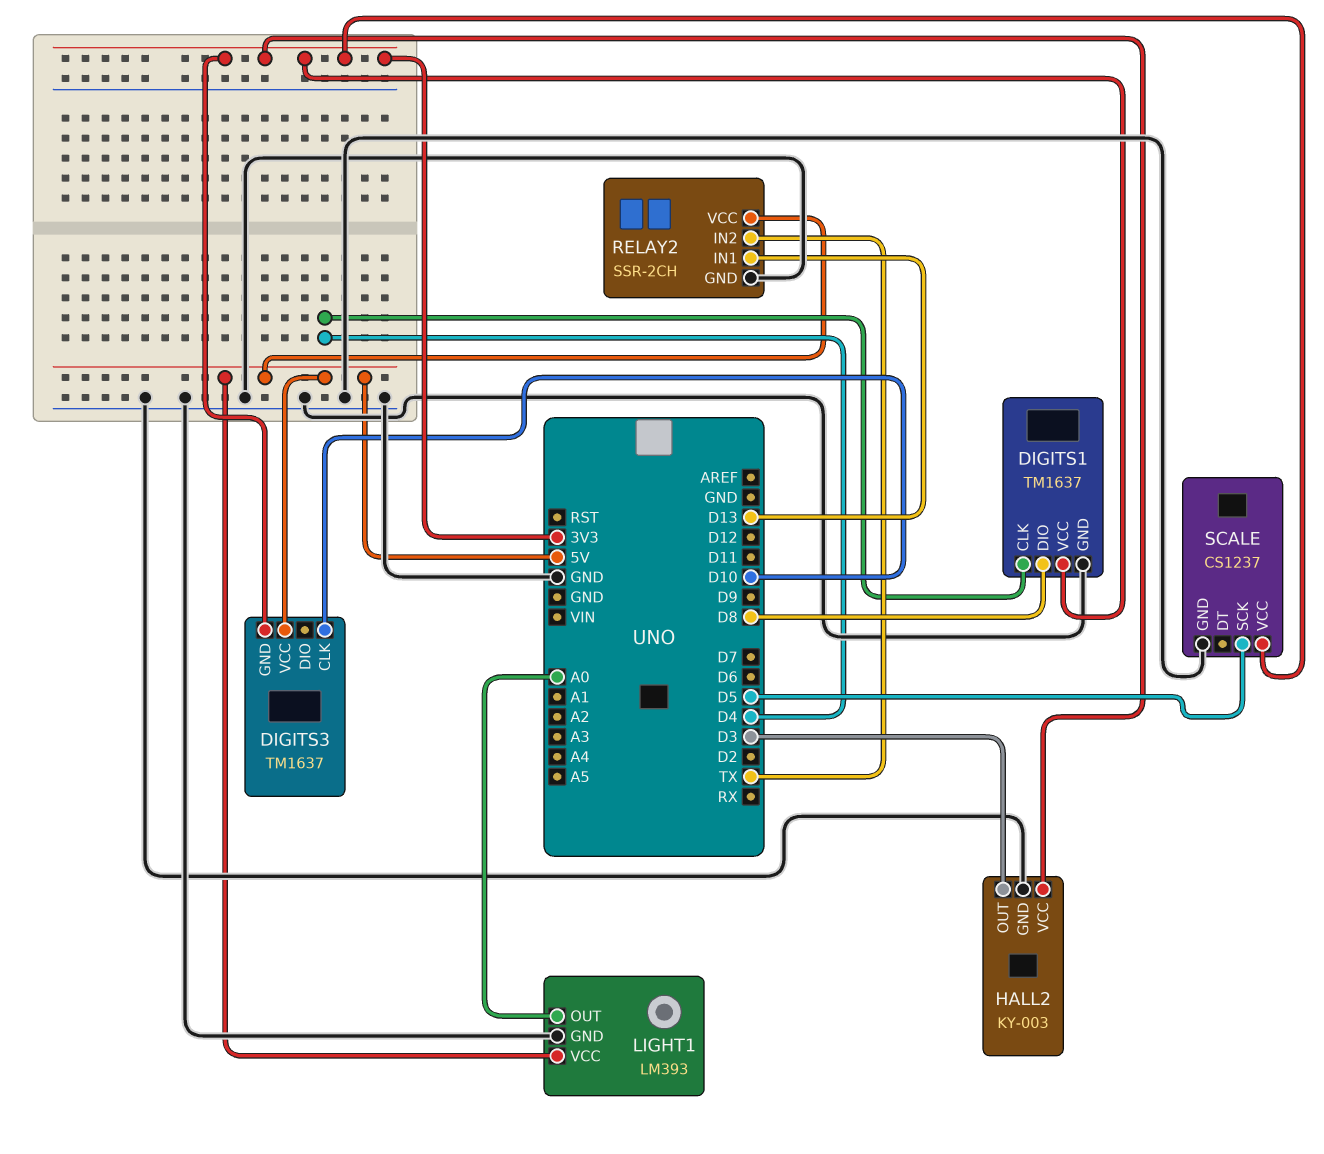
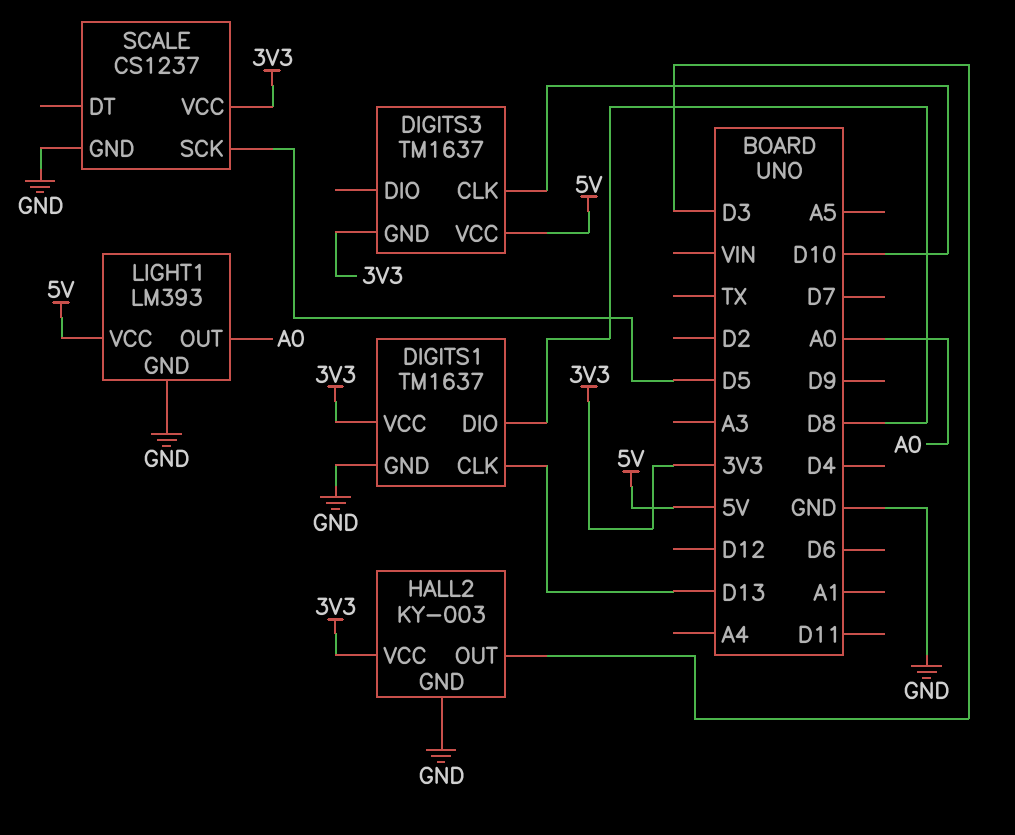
DIGITS1 pin CLK: D4 -> D13
RELAY2: SSR-2CH -> none
RELAY2 pin GND: GND -> none
RELAY2 pin IN1: D13 -> none
RELAY2 pin IN2: TX -> none
RELAY2 pin VCC: 5V -> none

